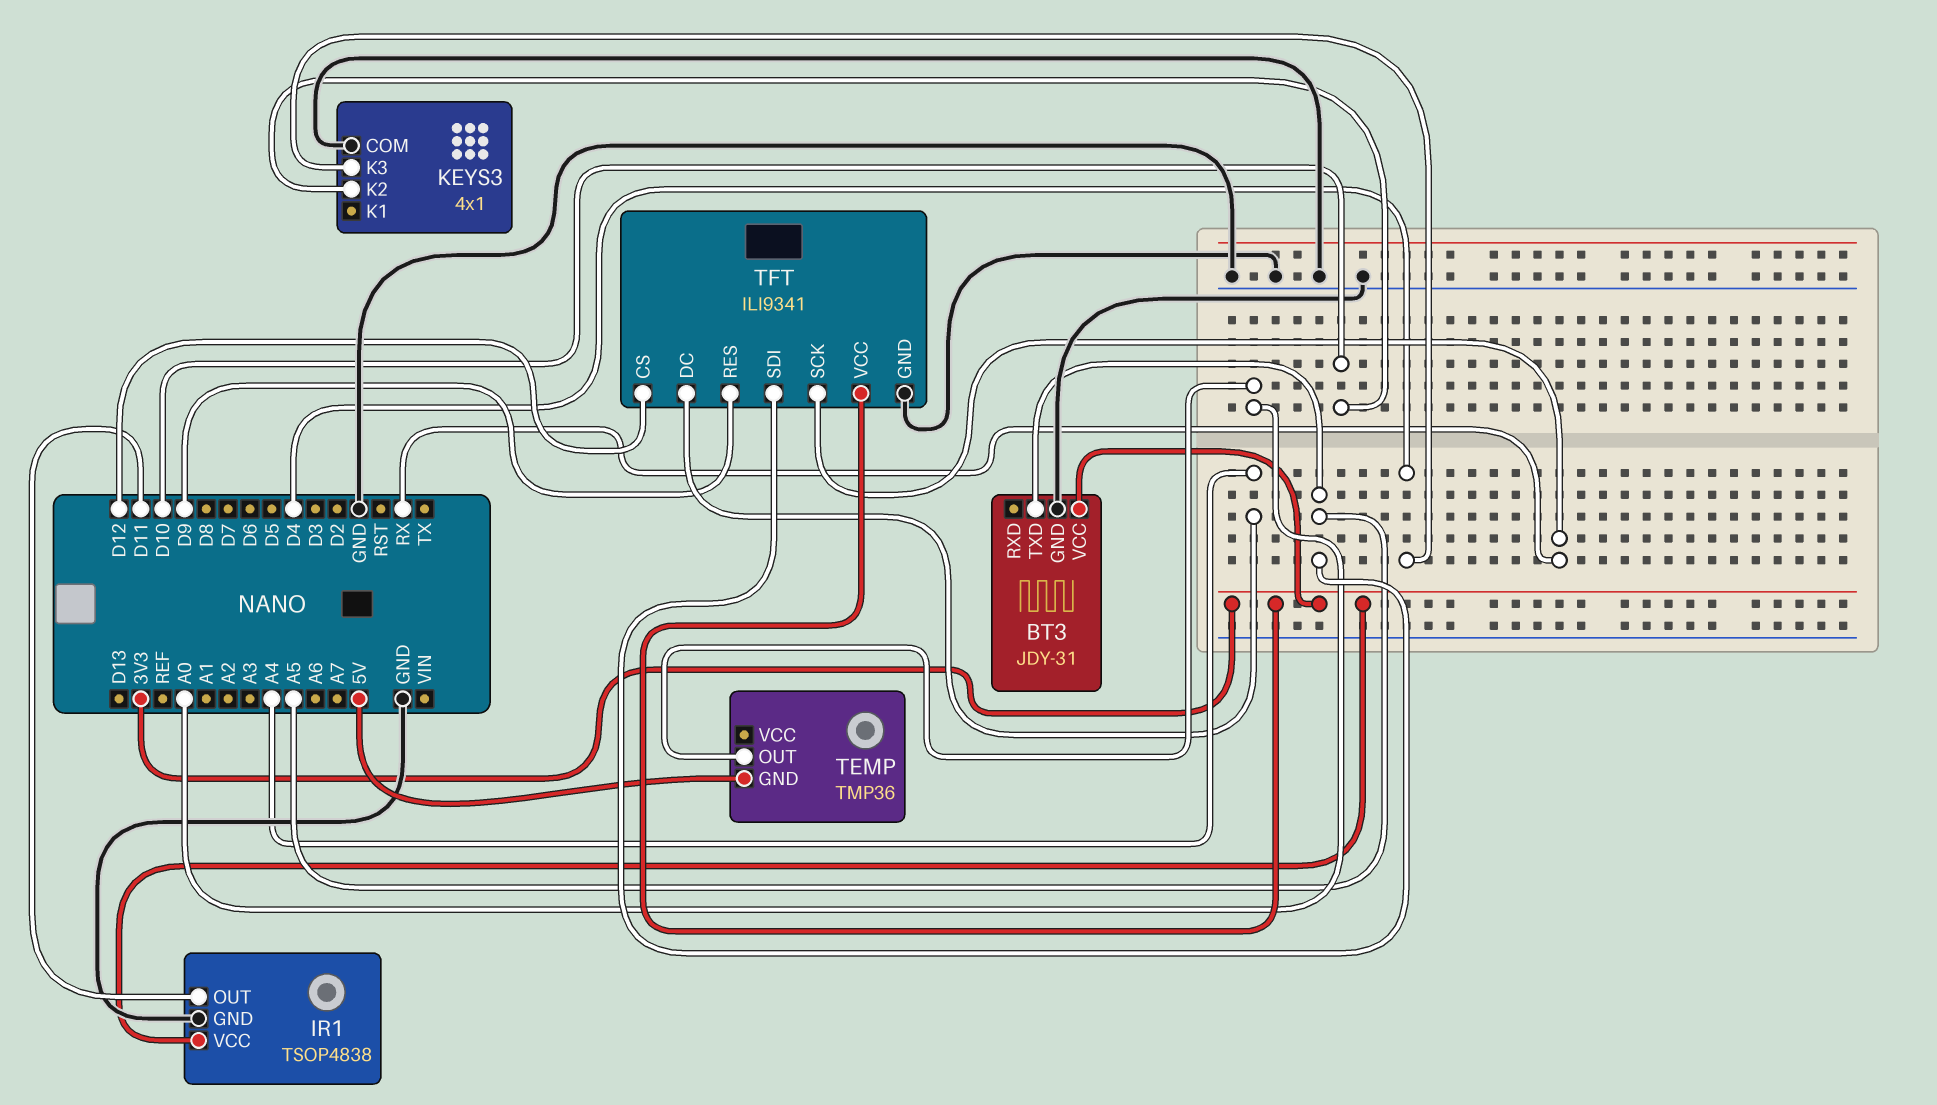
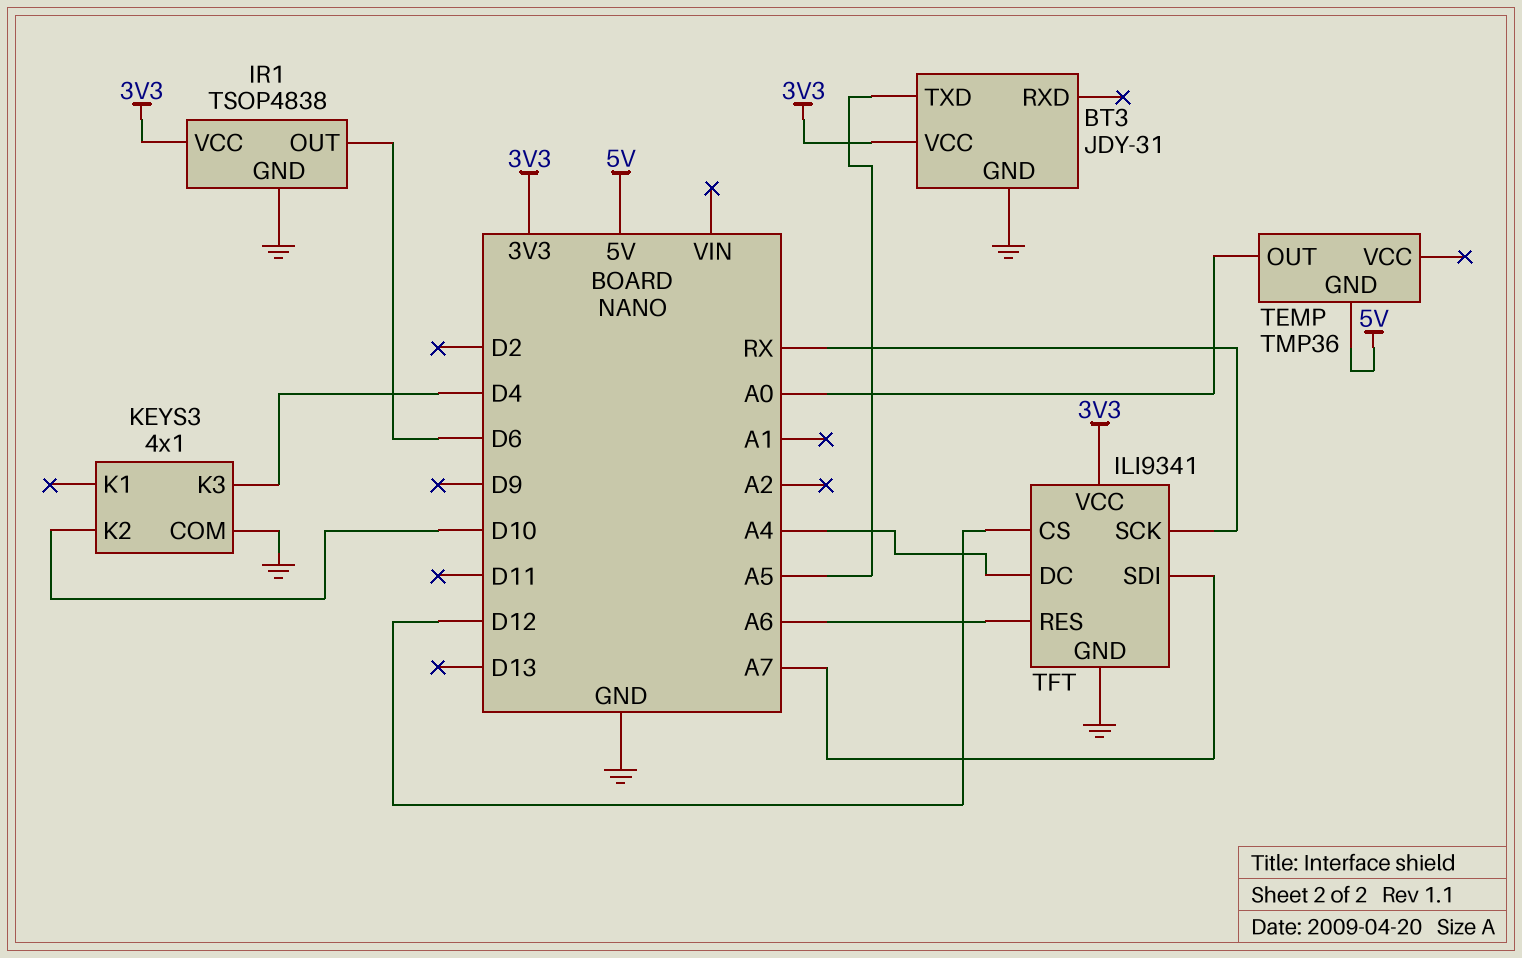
IR1 pin OUT: D11 -> D6
TFT pin RES: D9 -> A6
TFT pin SDI: A5 -> A7

